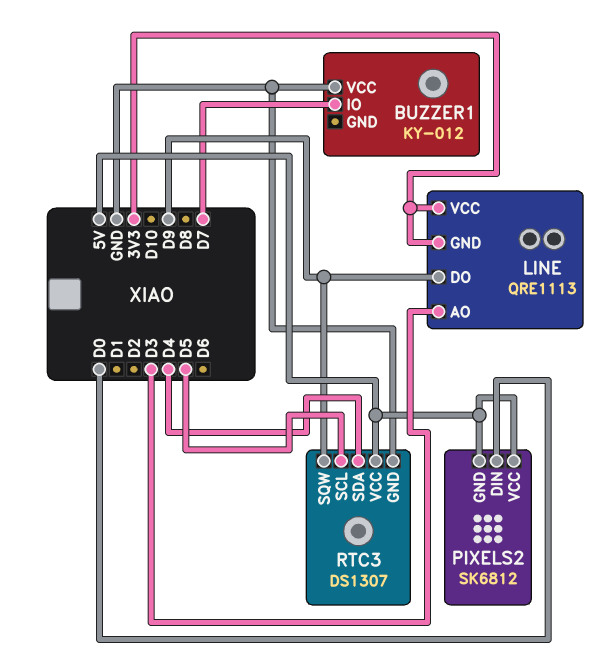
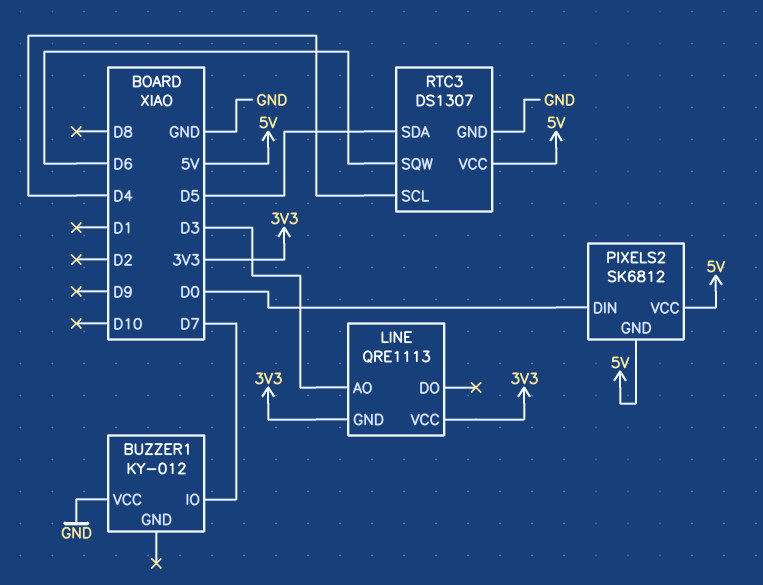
LINE pin DO: D9 -> none
RTC3 pin SCL: D5 -> D4
RTC3 pin SDA: D4 -> D5
RTC3 pin SQW: D9 -> D6

